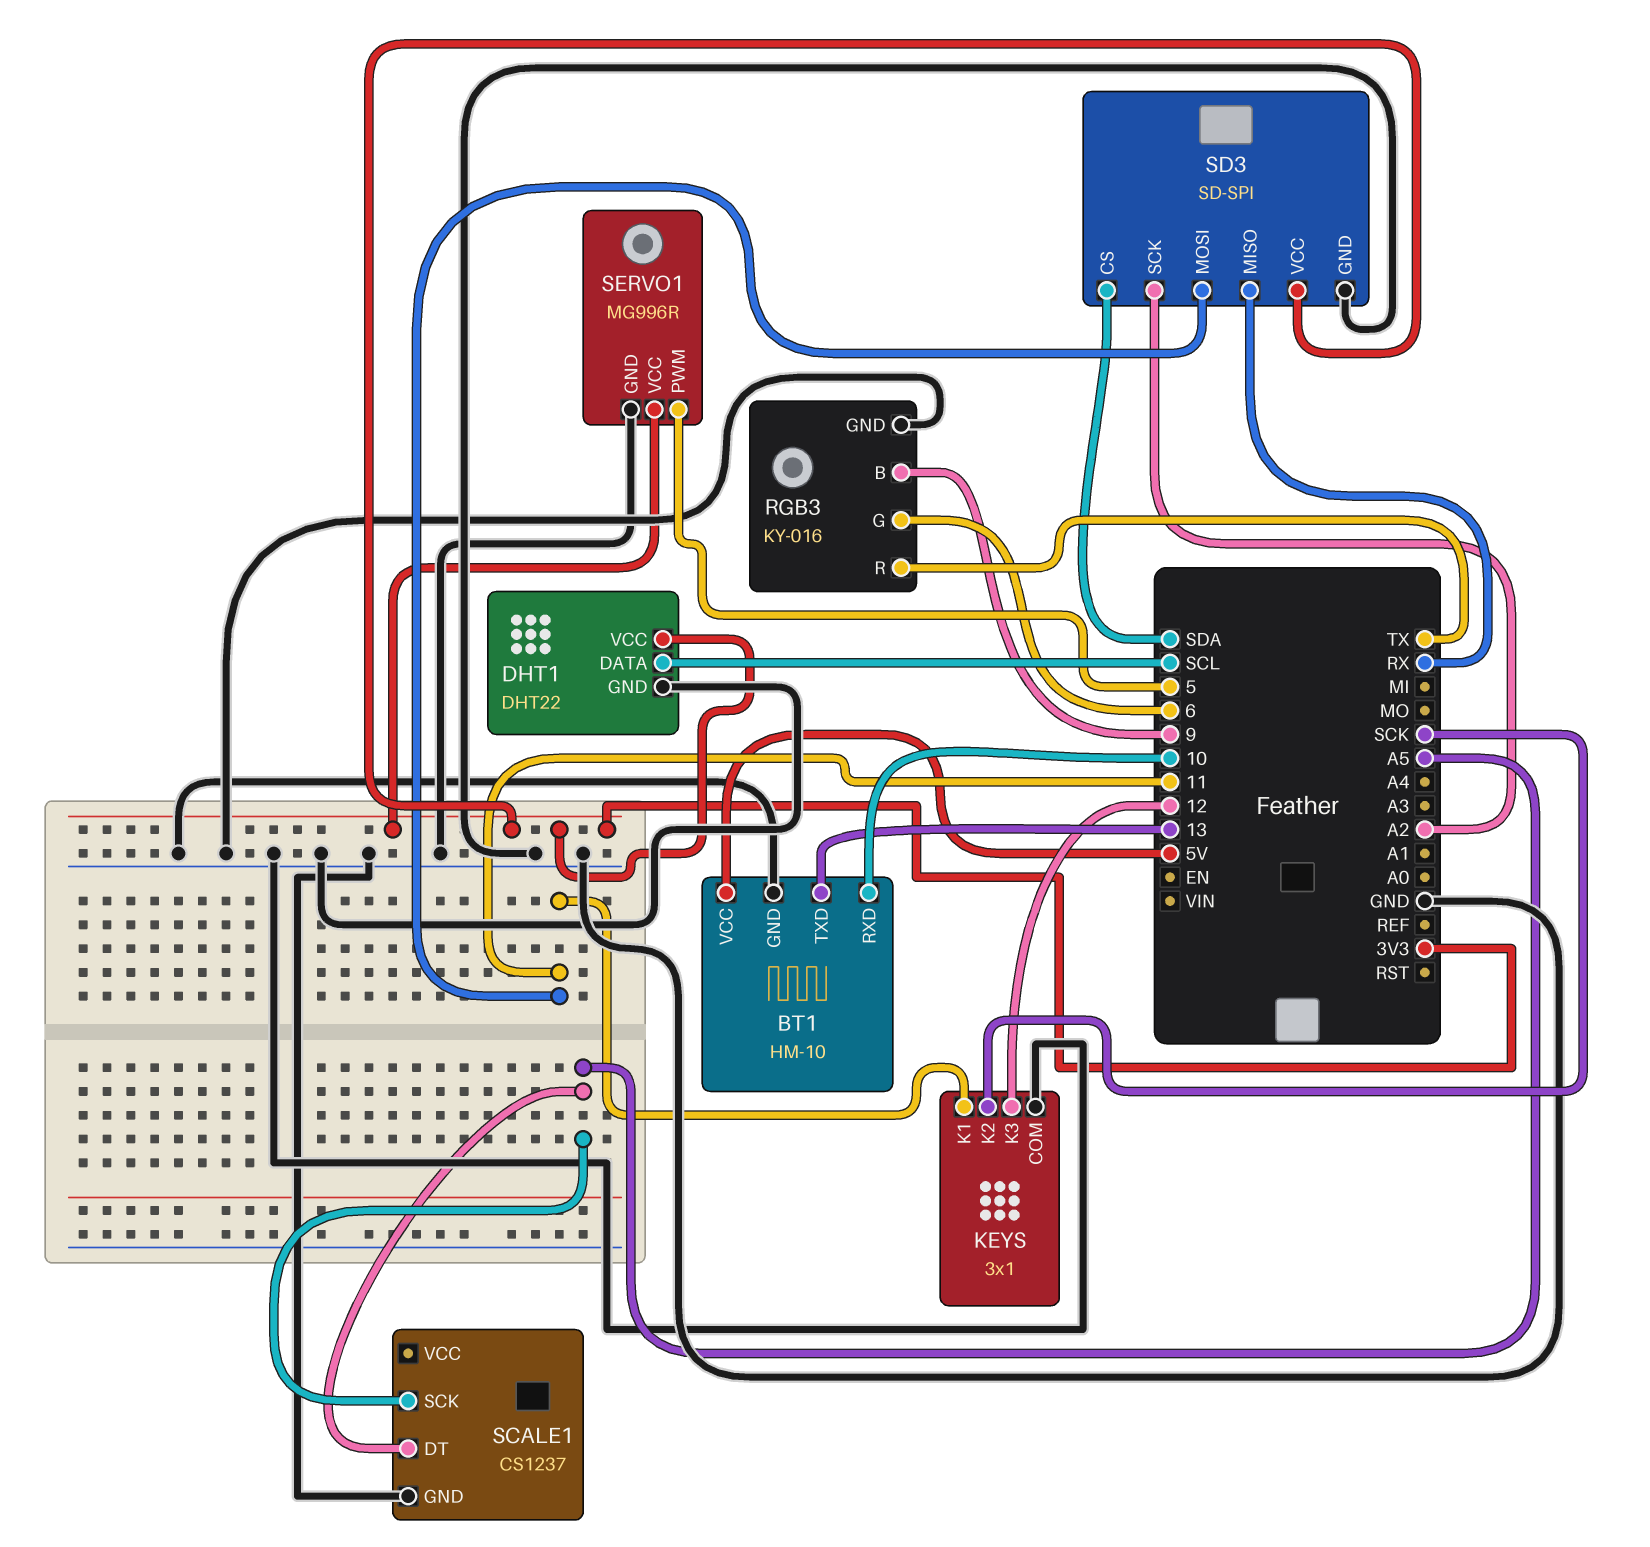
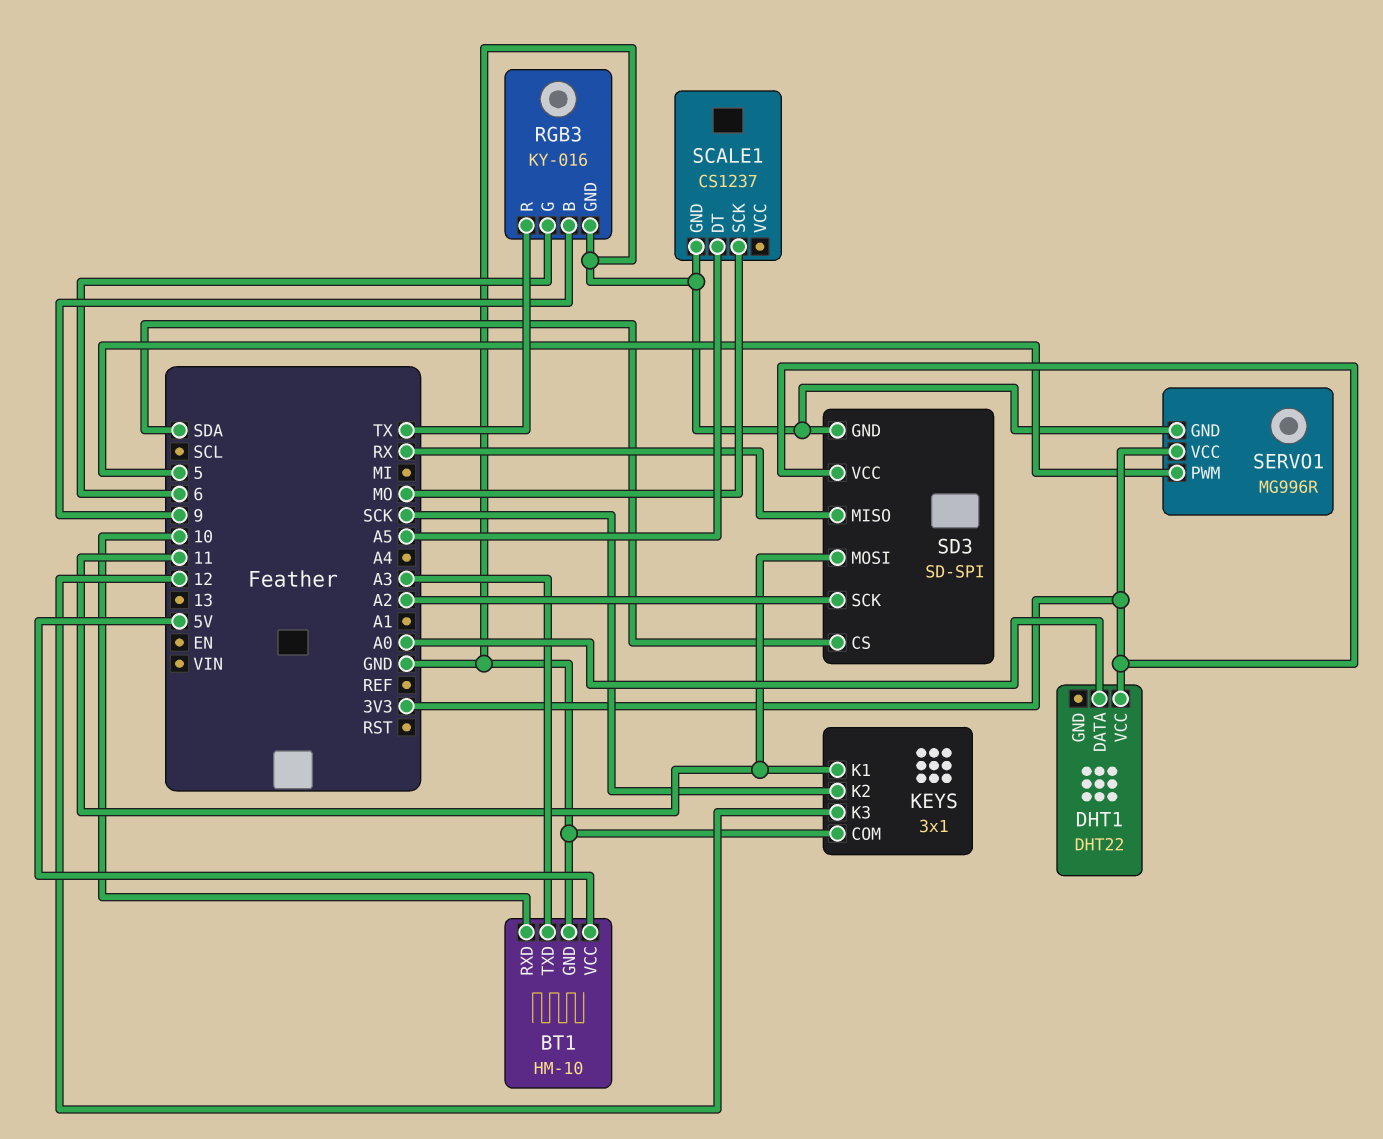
BT1 pin TXD: 13 -> A3
DHT1 pin DATA: SCL -> A0
DHT1 pin GND: GND -> none
SCALE1 pin SCK: A5 -> MO

